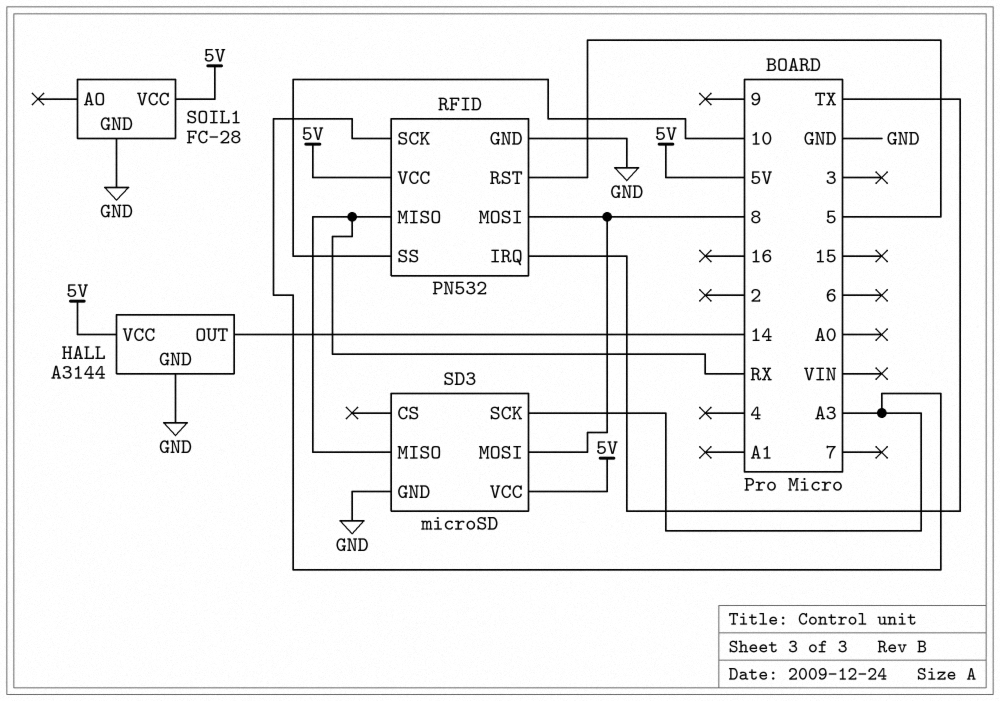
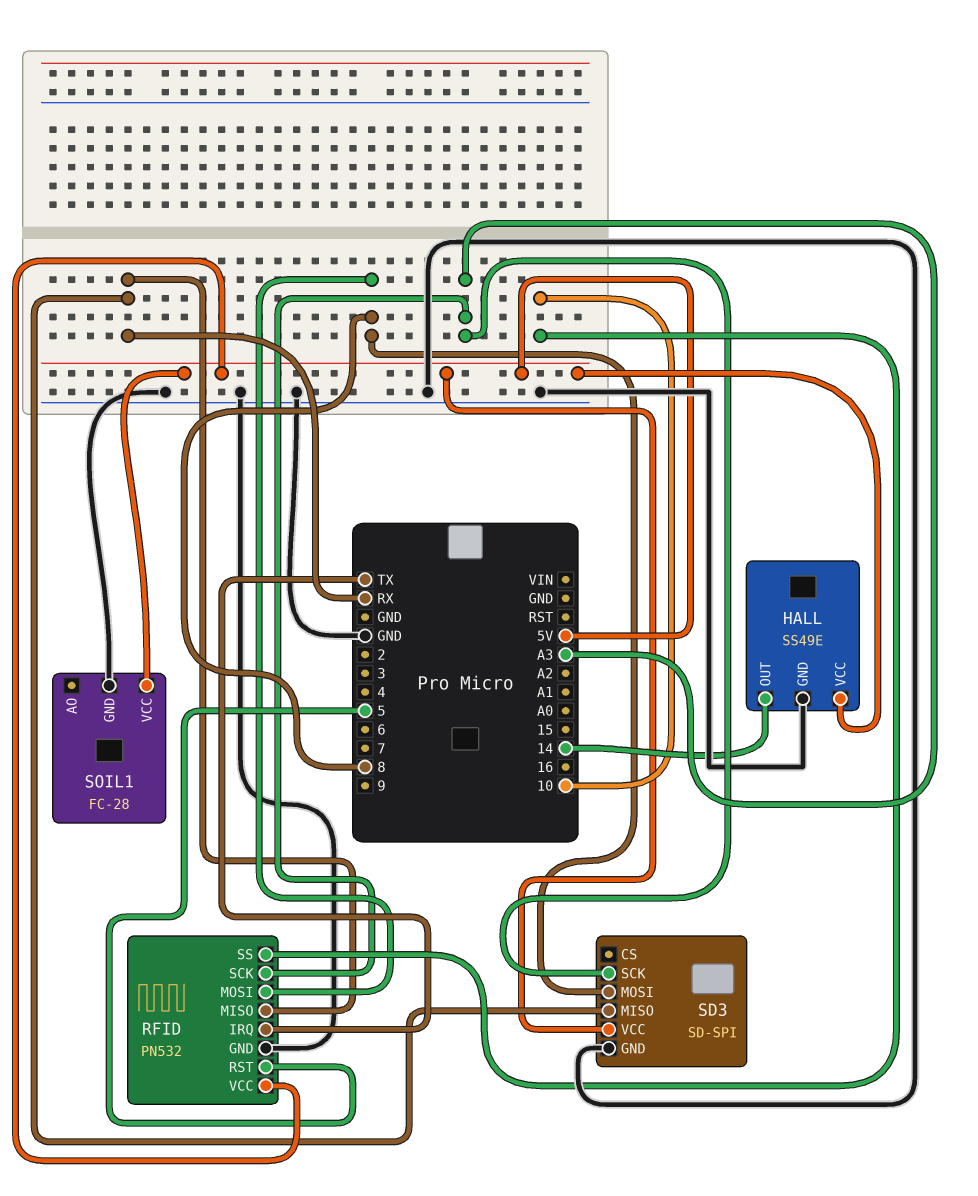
HALL: A3144 -> SS49E
SD3: microSD -> SD-SPI

